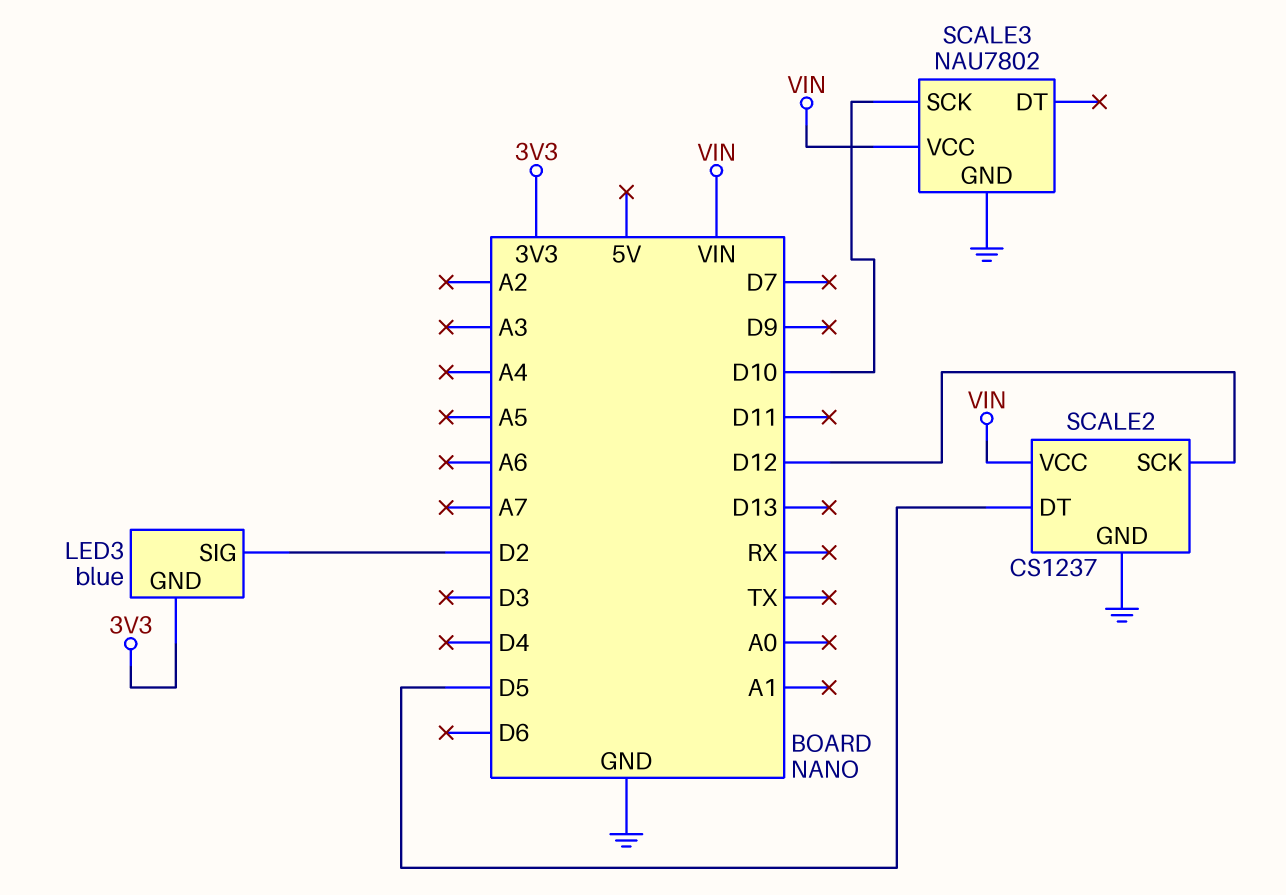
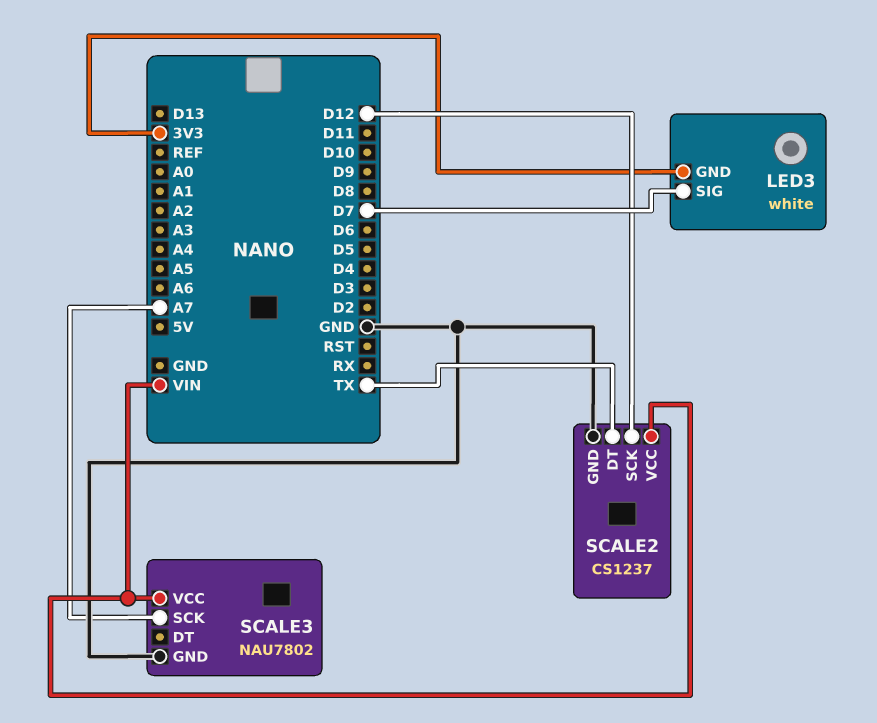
LED3: blue -> white
LED3 pin SIG: D2 -> D7
SCALE2 pin DT: D5 -> TX
SCALE3 pin SCK: D10 -> A7

